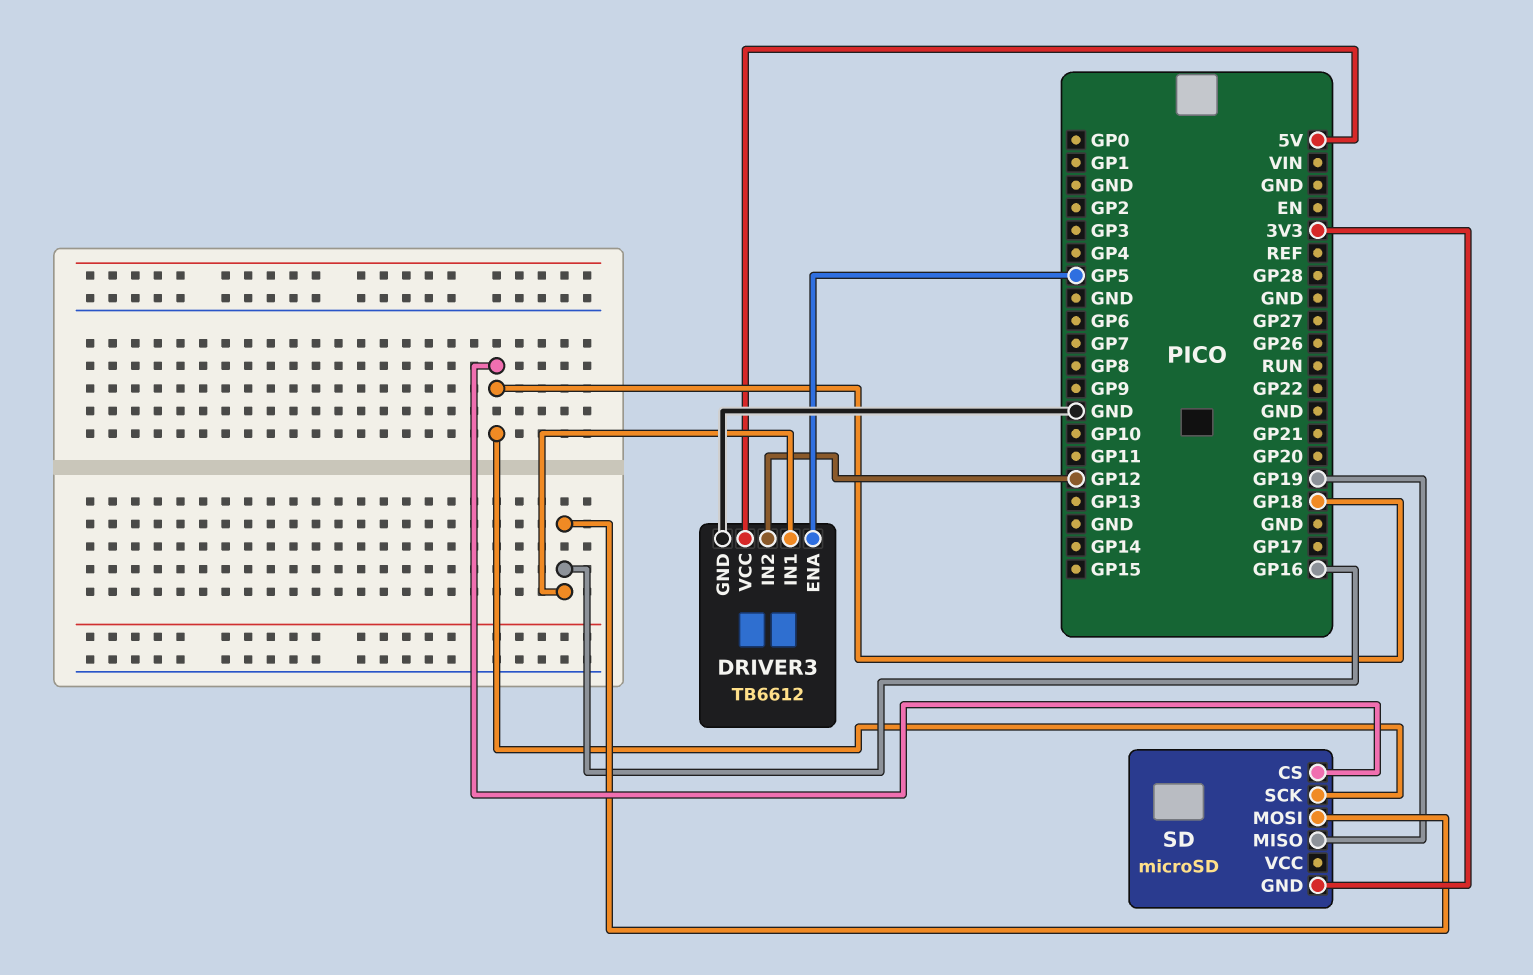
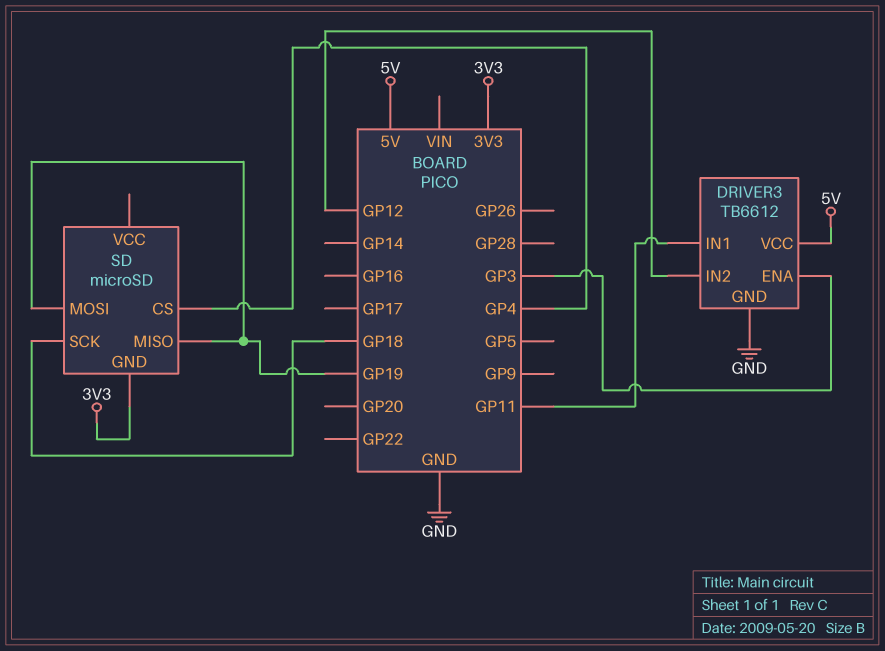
DRIVER3 pin ENA: GP5 -> GP3
DRIVER3 pin IN1: GP16 -> GP11
SD pin CS: GP18 -> GP4
SD pin MOSI: GP16 -> GP19

